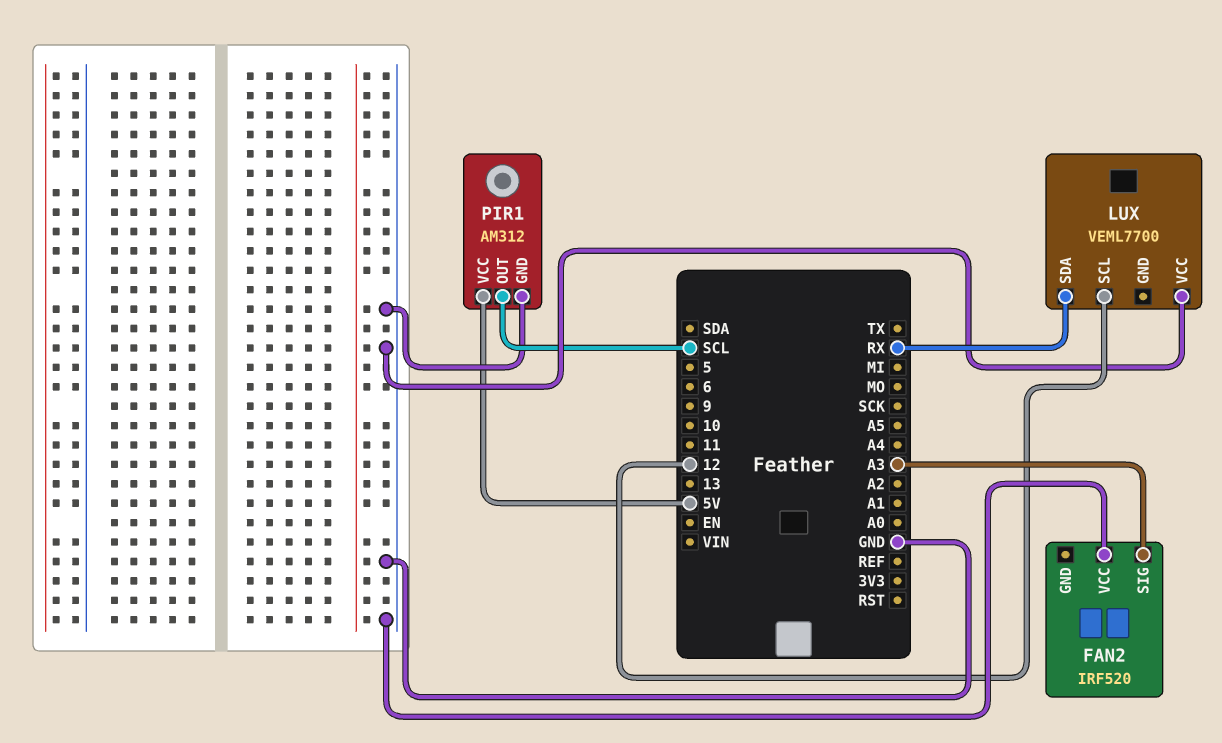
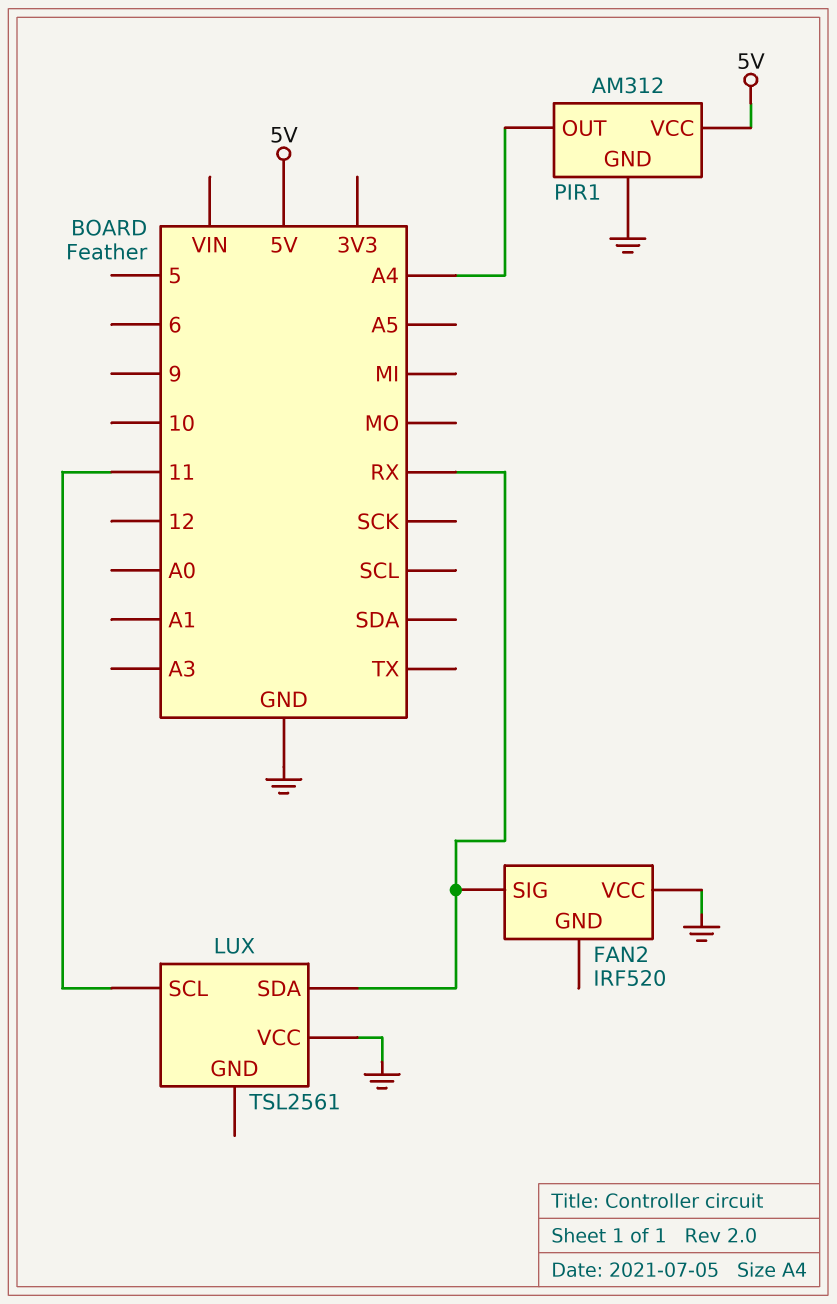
FAN2 pin SIG: A3 -> RX
LUX: VEML7700 -> TSL2561
LUX pin SCL: 12 -> 11
PIR1 pin OUT: SCL -> A4

